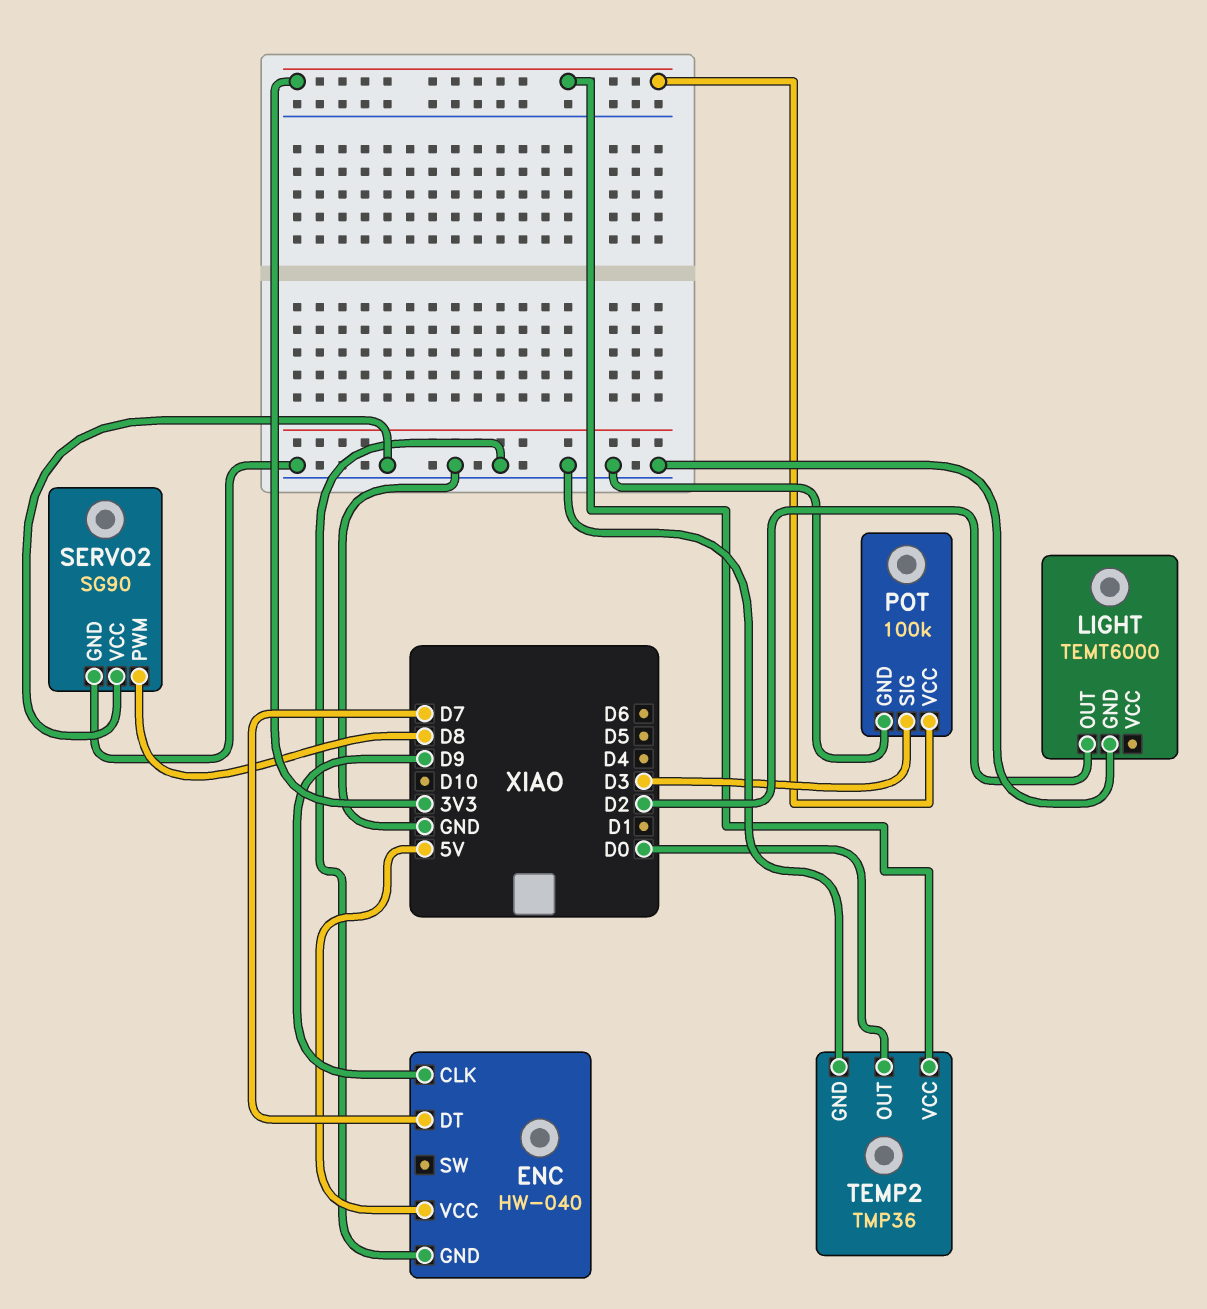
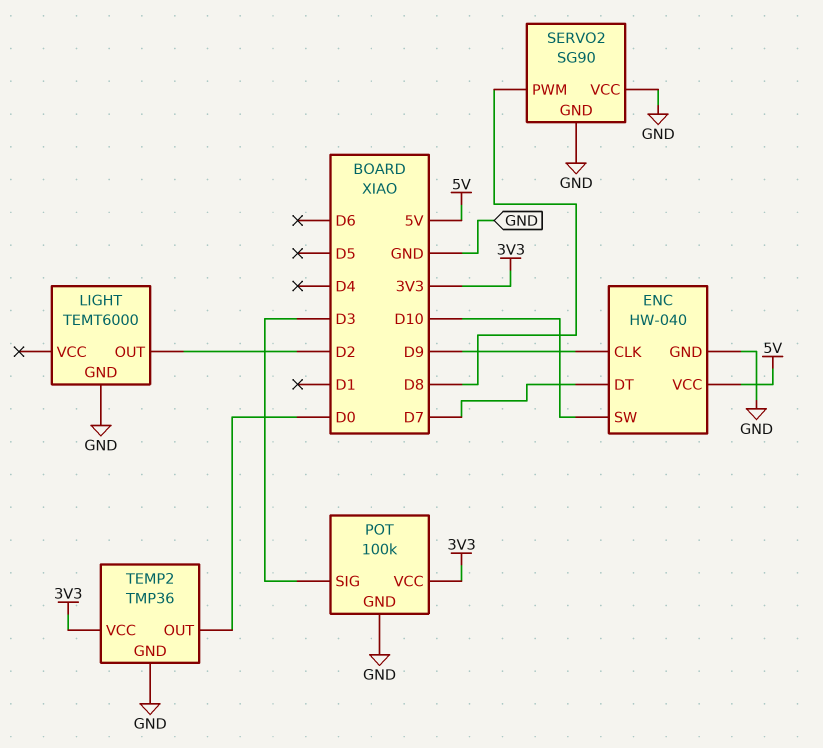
ENC pin SW: none -> D10

